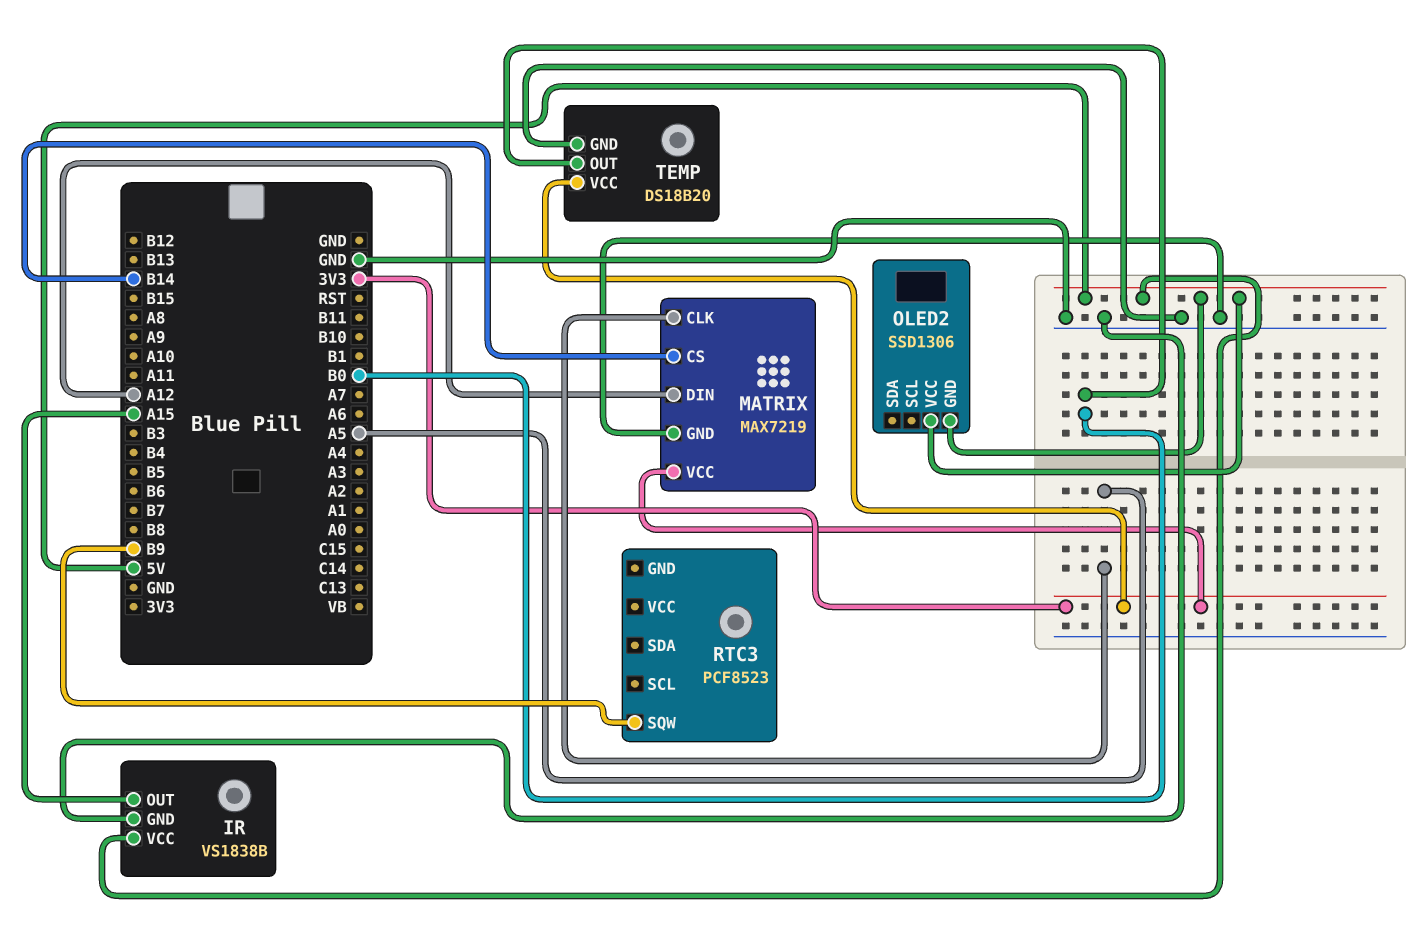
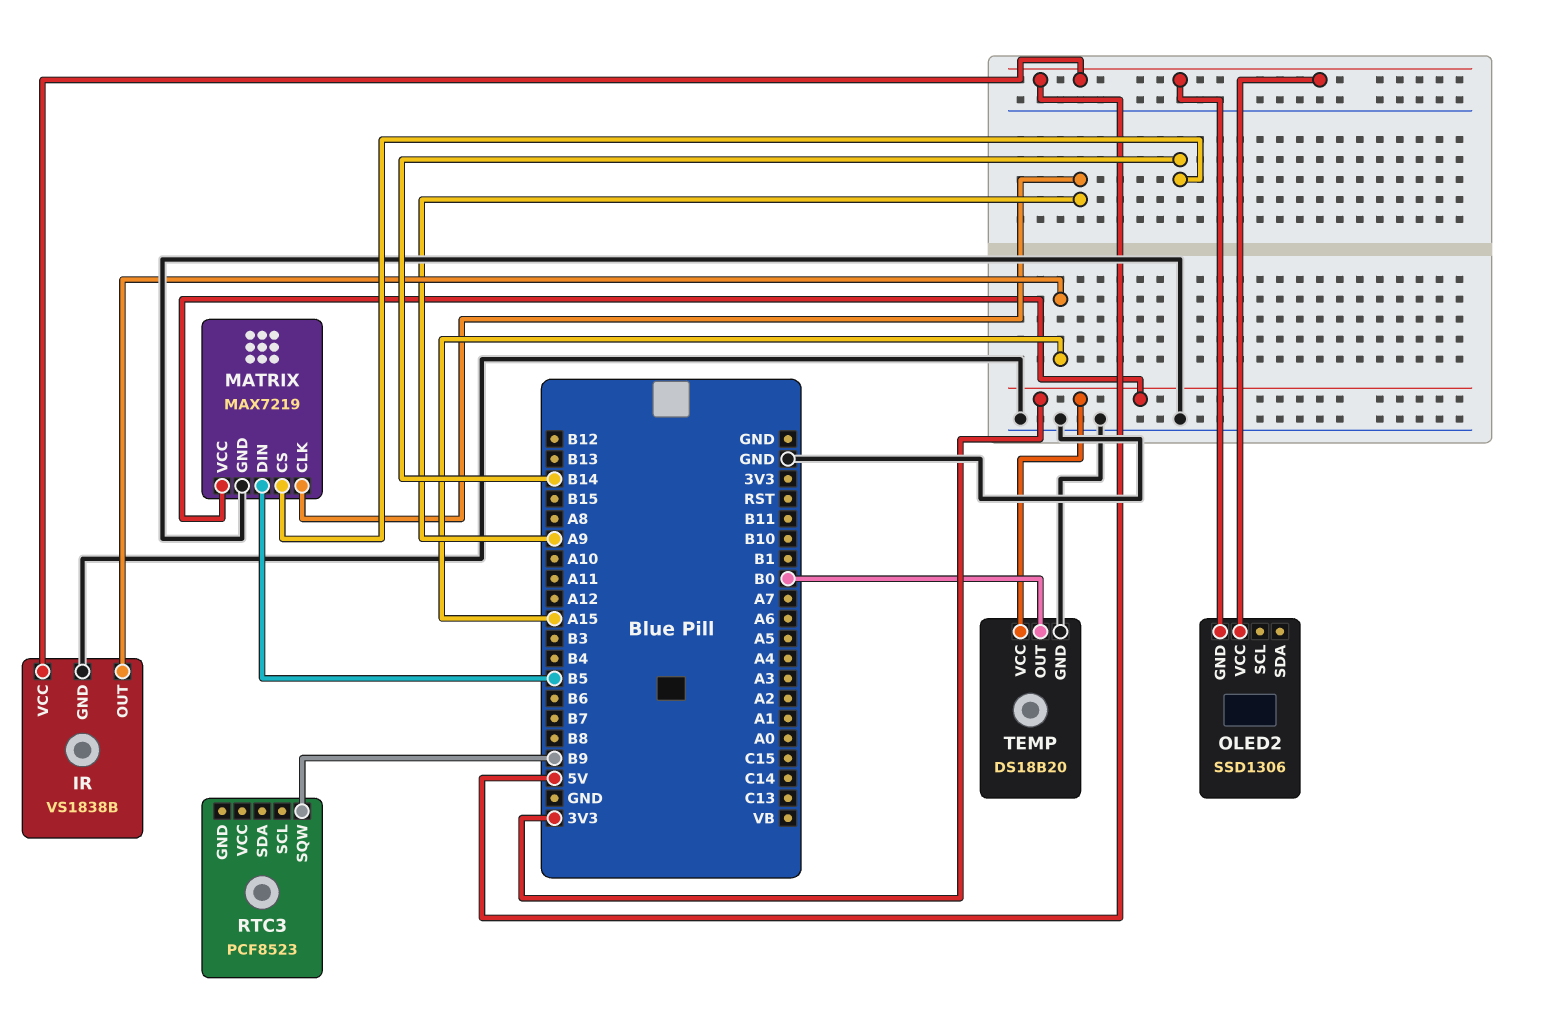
MATRIX pin CLK: A5 -> A9
MATRIX pin DIN: A12 -> B5

